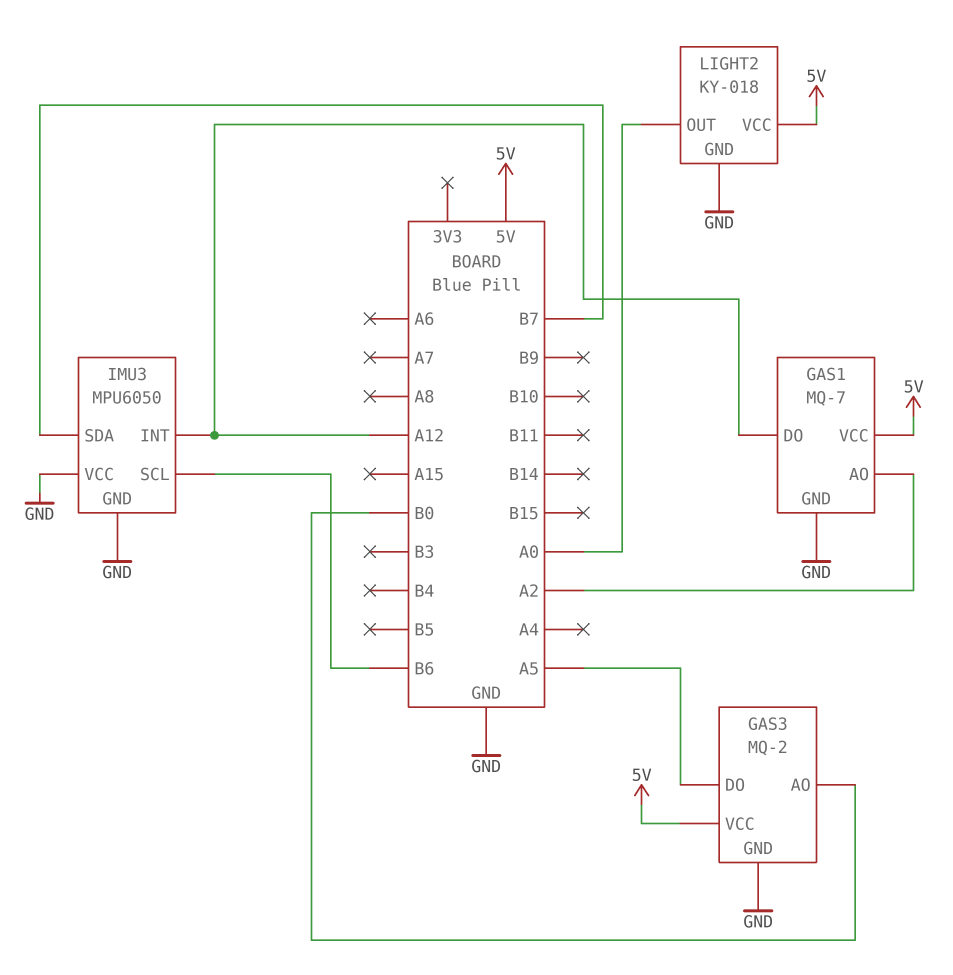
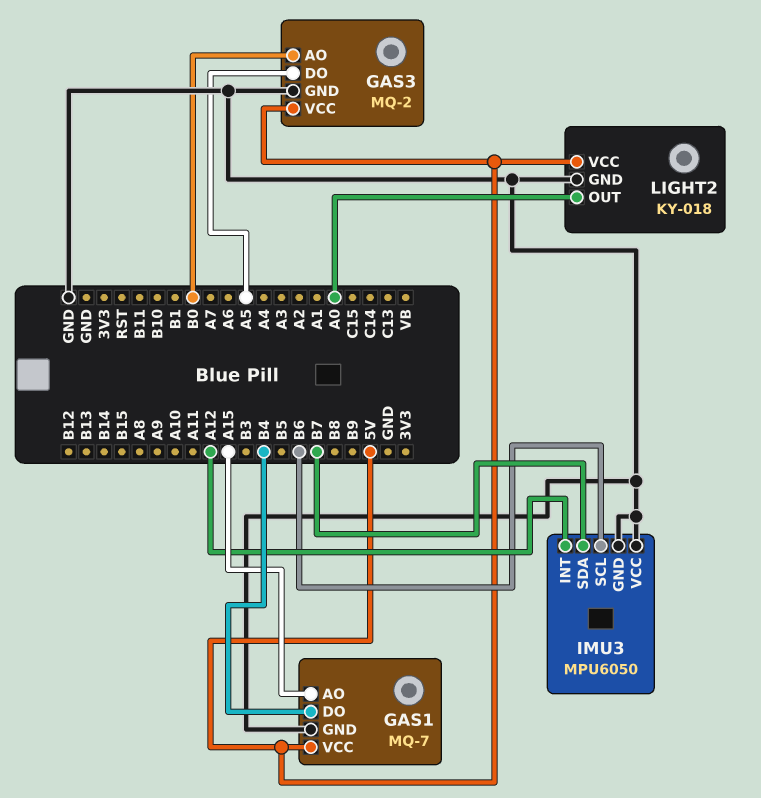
GAS1 pin AO: A2 -> A15
GAS1 pin DO: A12 -> B4

